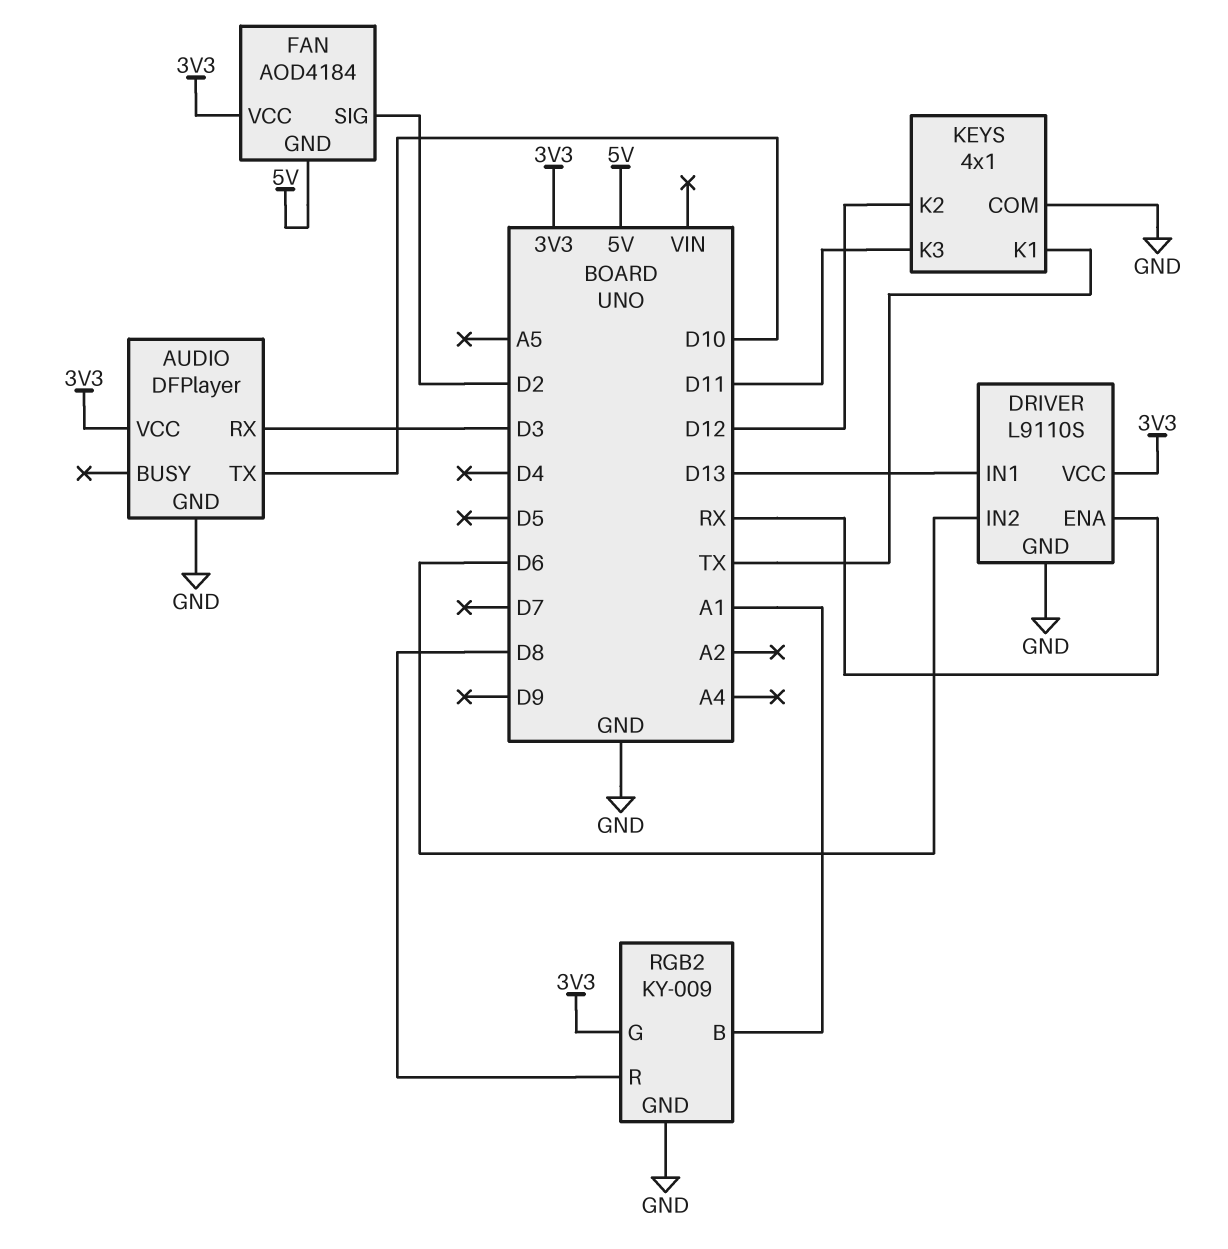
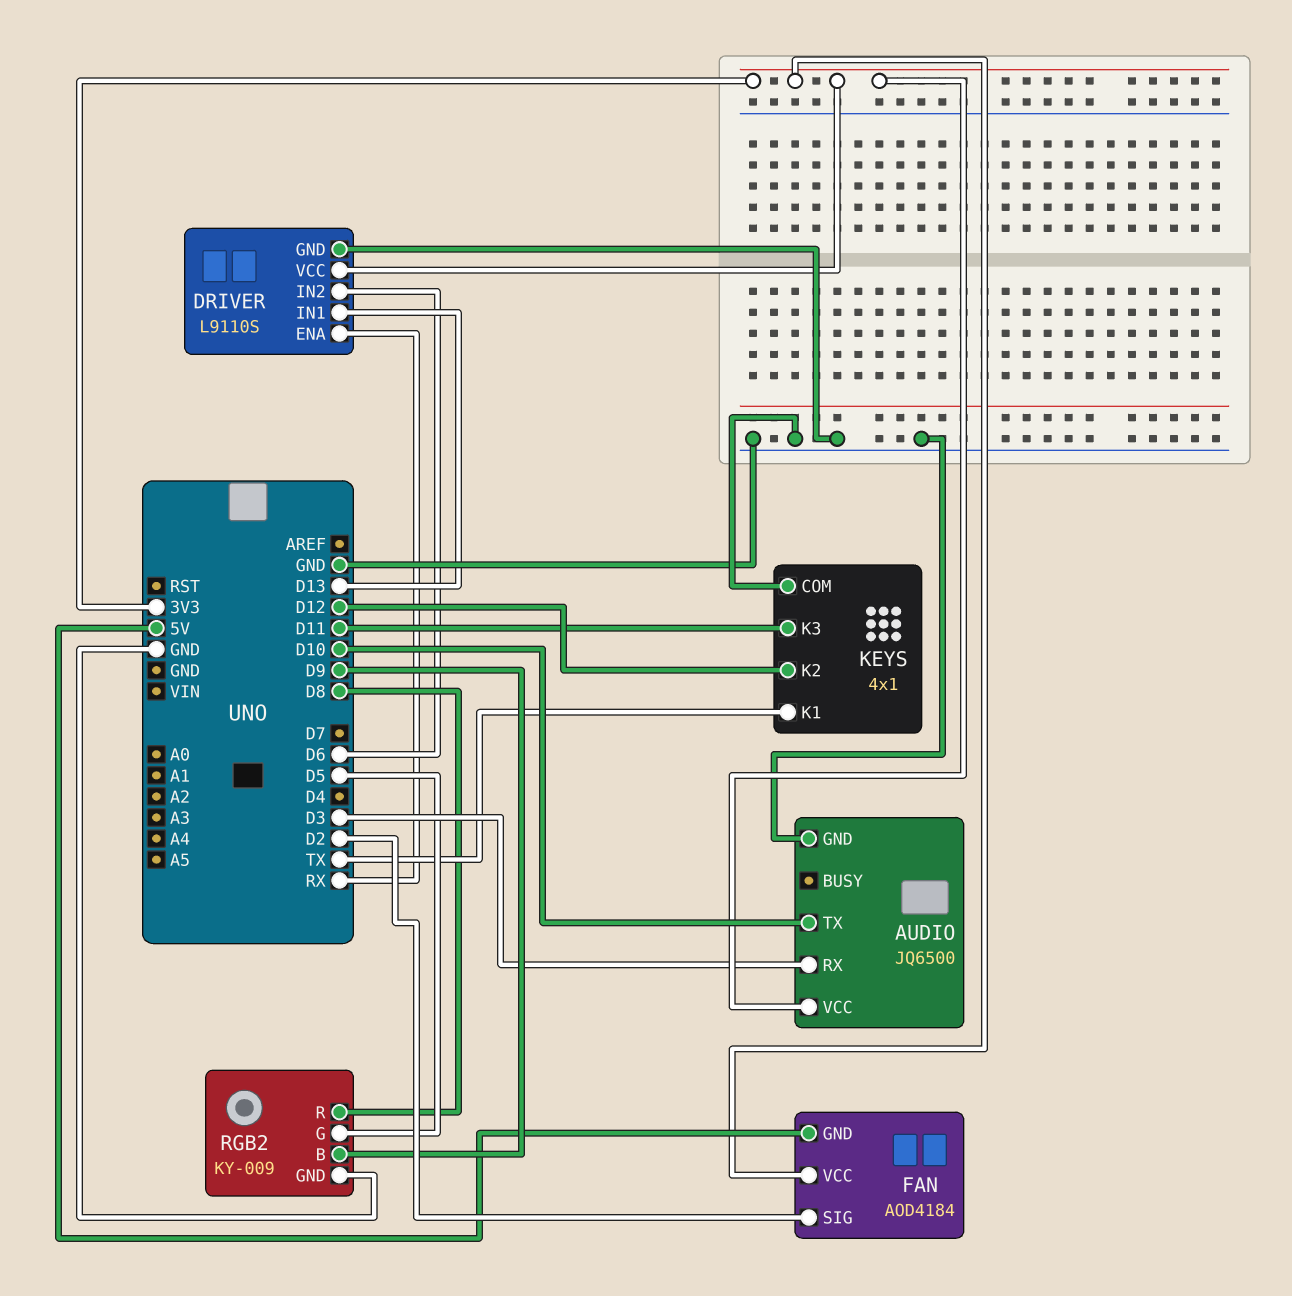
AUDIO: DFPlayer -> JQ6500
RGB2 pin B: A1 -> D9
RGB2 pin G: 3V3 -> D5

